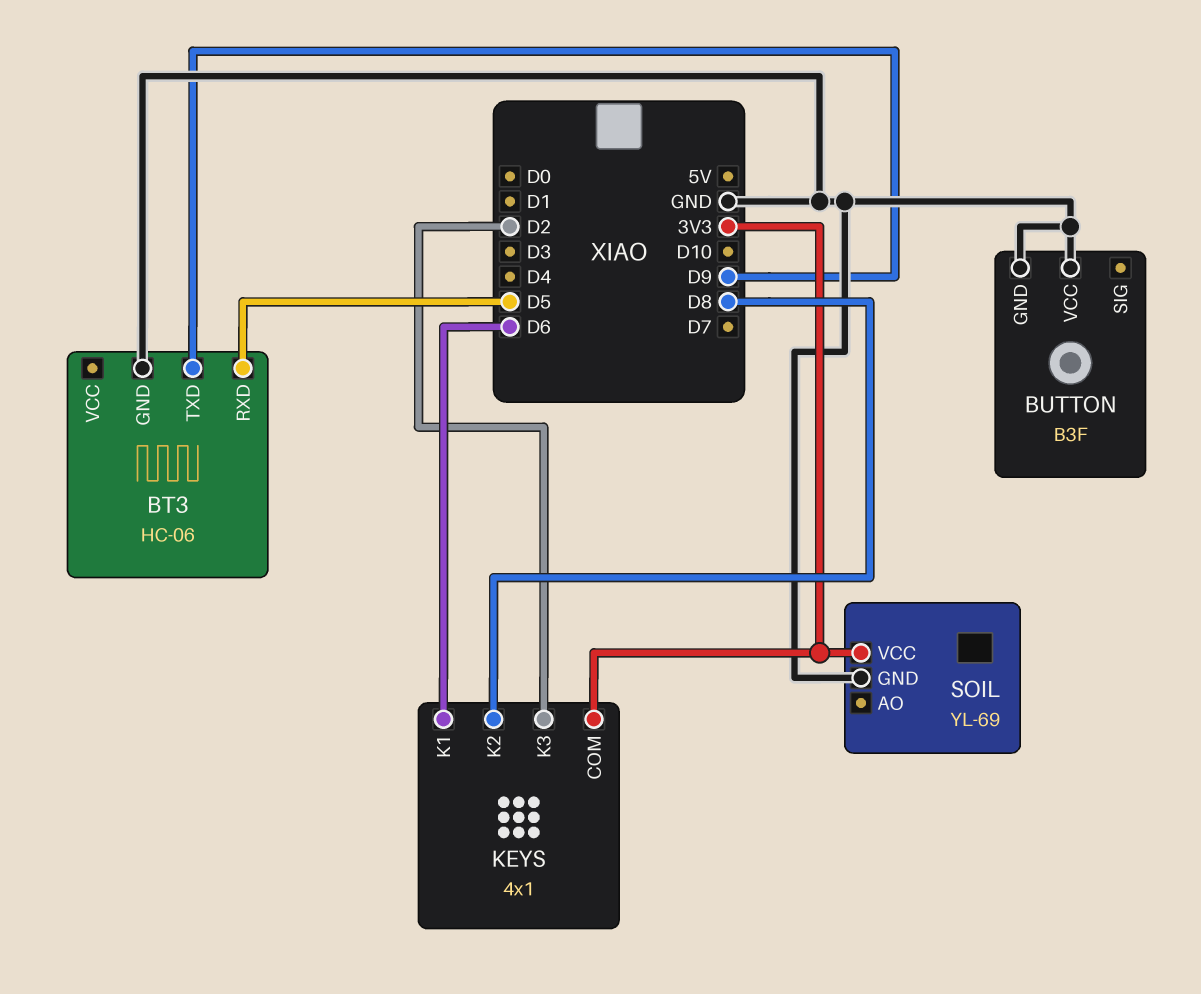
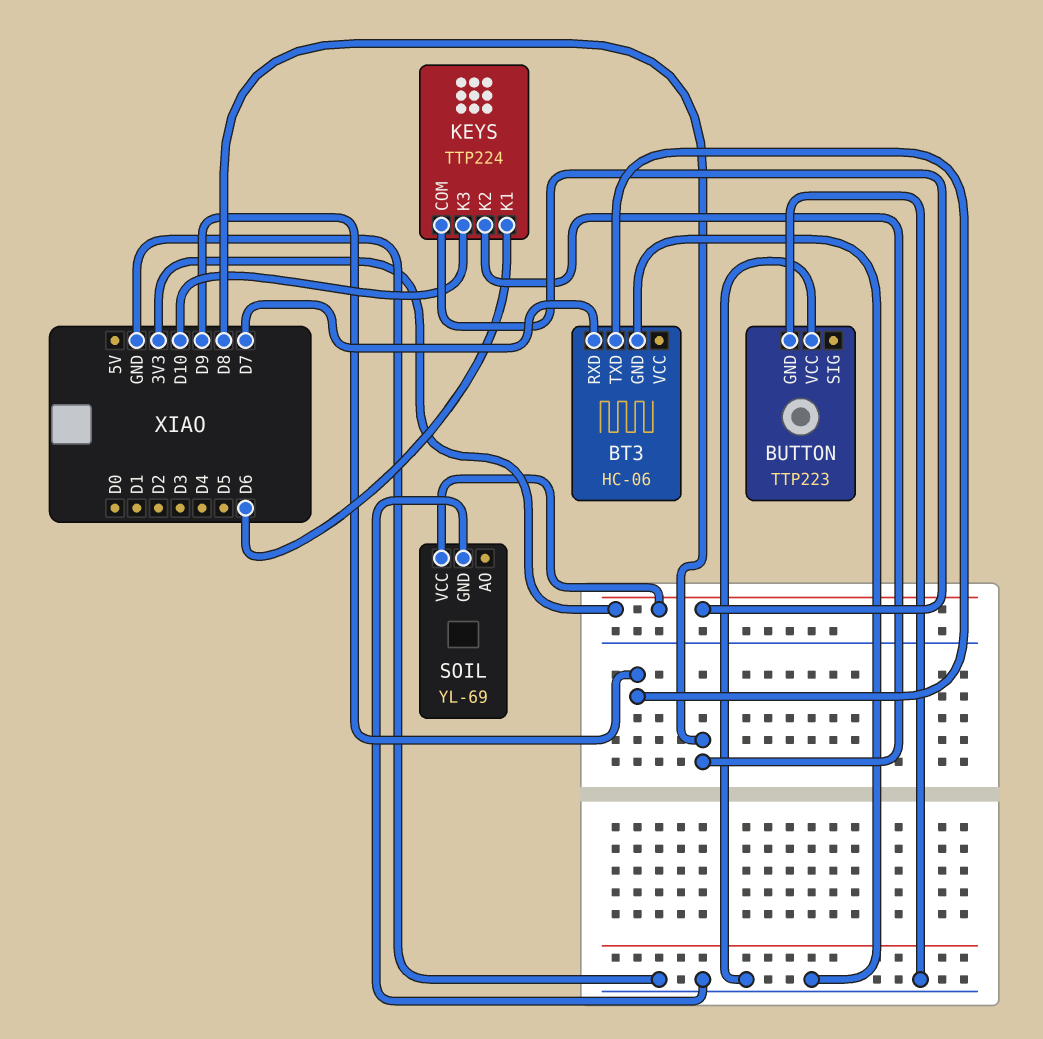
BT3 pin RXD: D5 -> D7
BUTTON: B3F -> TTP223
KEYS: 4x1 -> TTP224
KEYS pin K3: D2 -> D10

